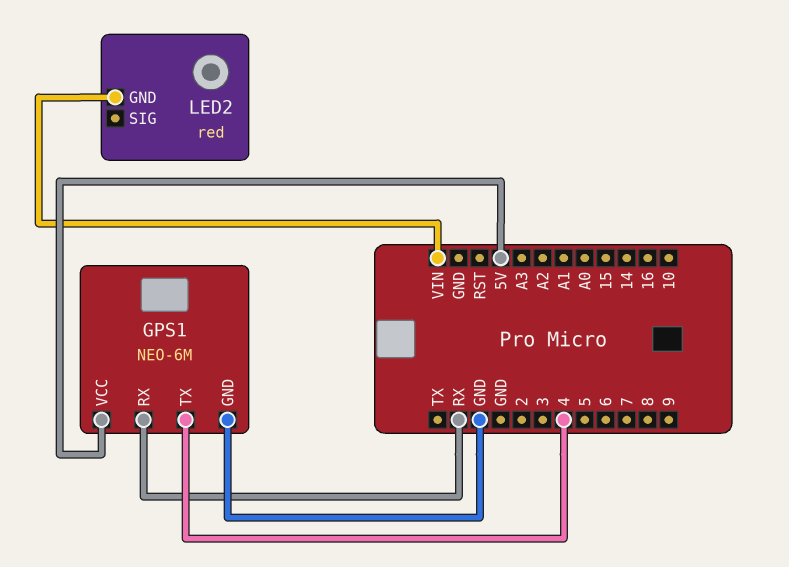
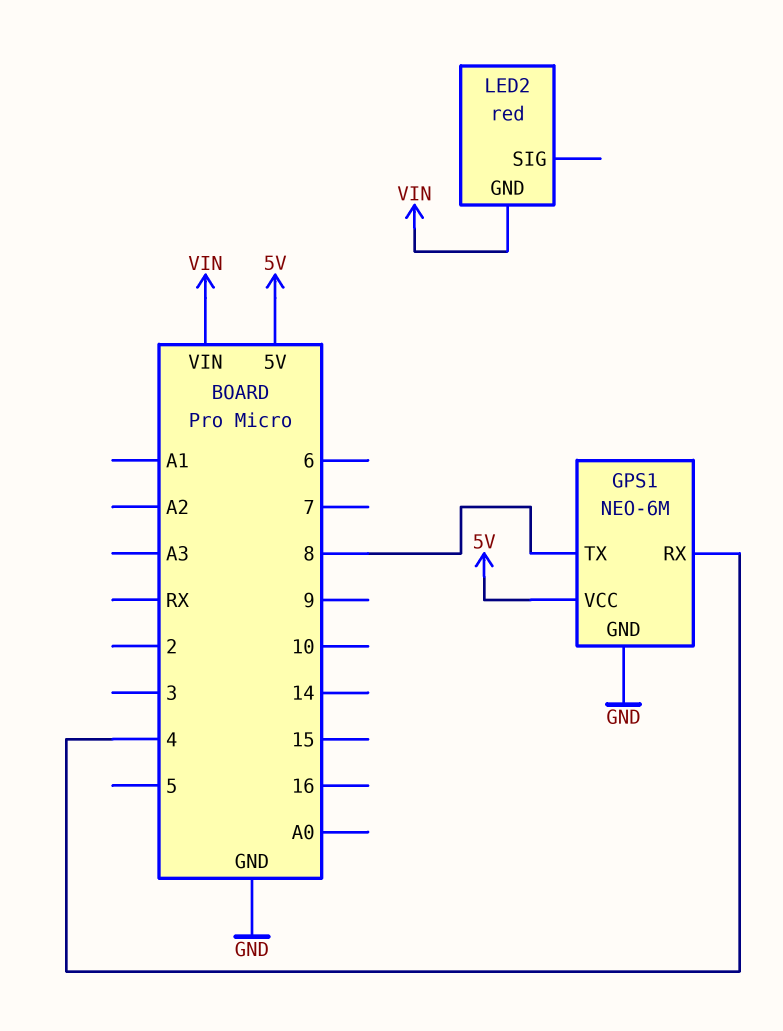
GPS1 pin RX: RX -> 4
GPS1 pin TX: 4 -> 8

